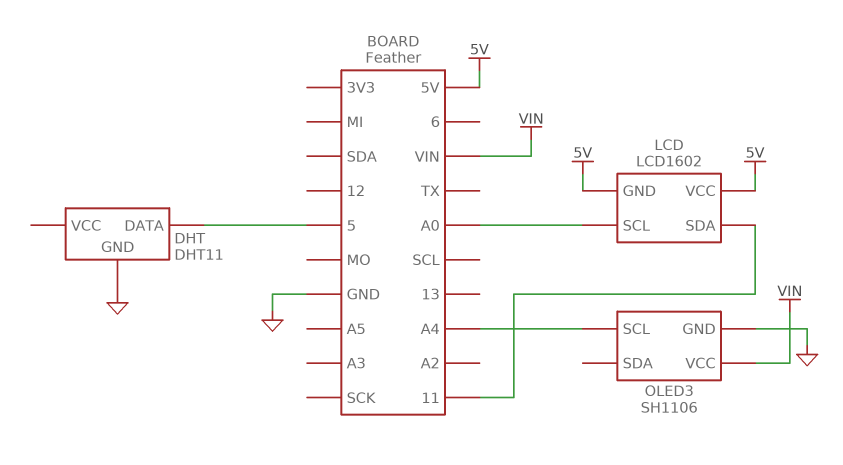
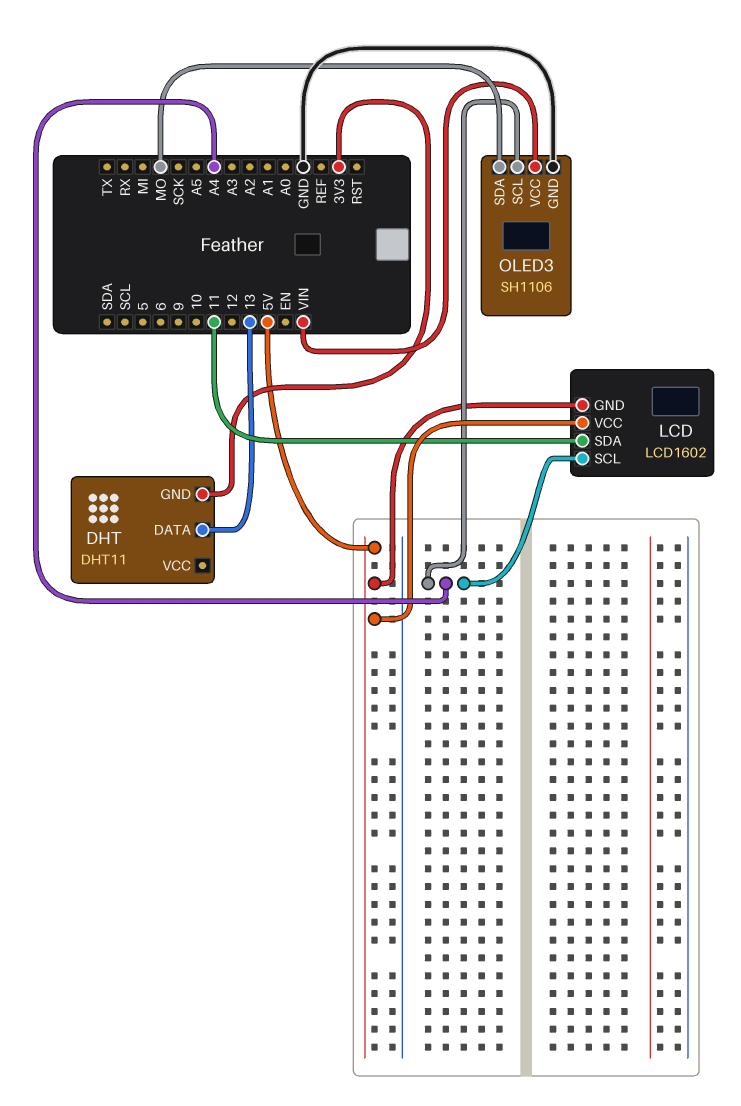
DHT pin DATA: 5 -> 13
DHT pin GND: GND -> 3V3
LCD pin SCL: A0 -> A4
OLED3 pin SDA: none -> MO

